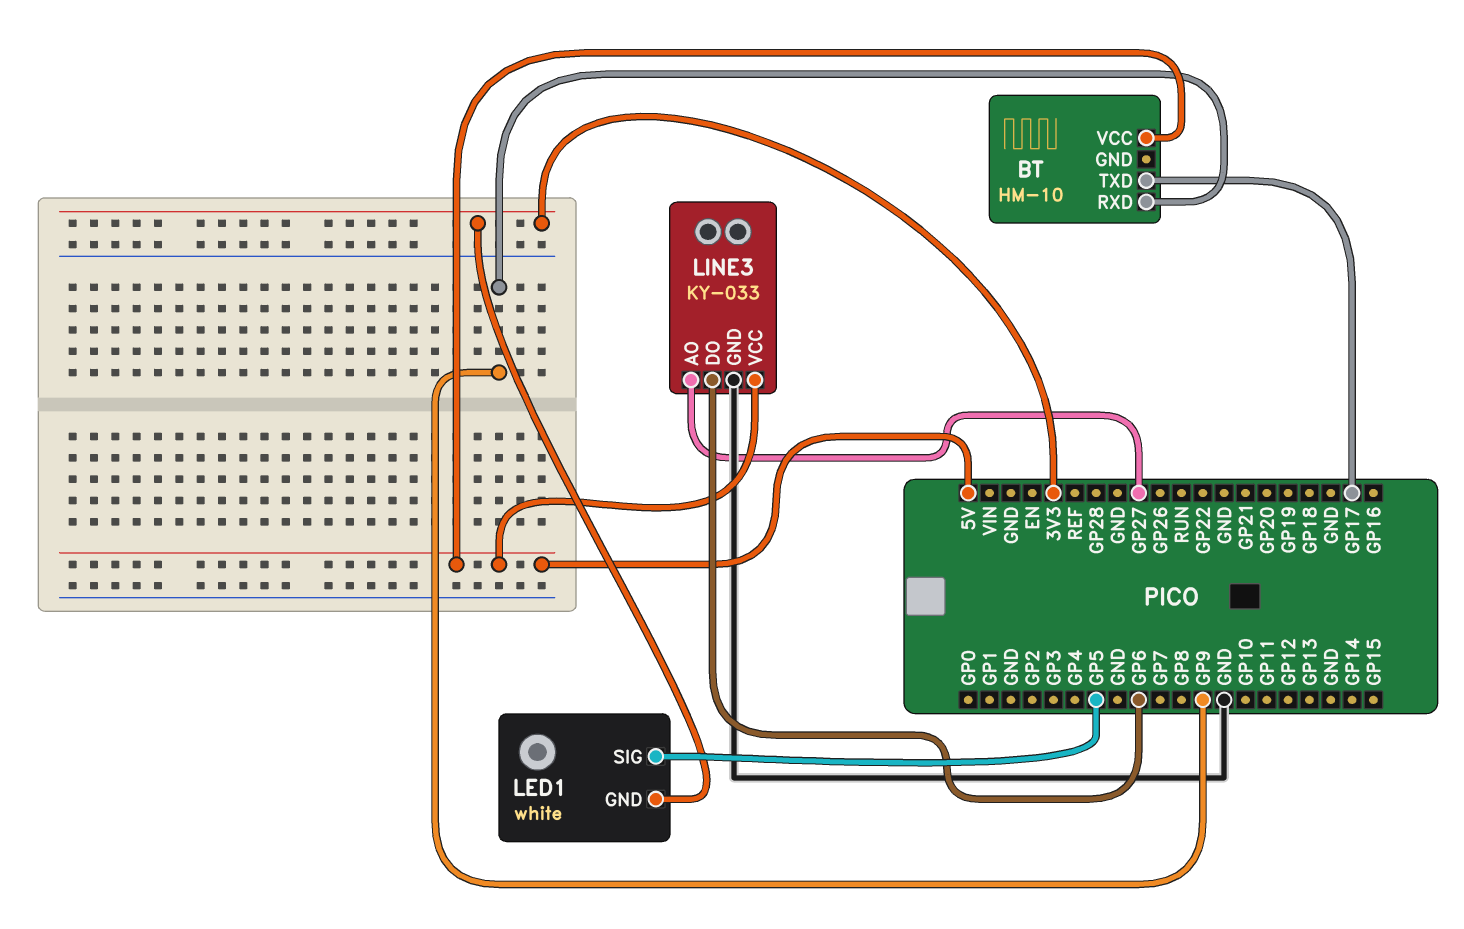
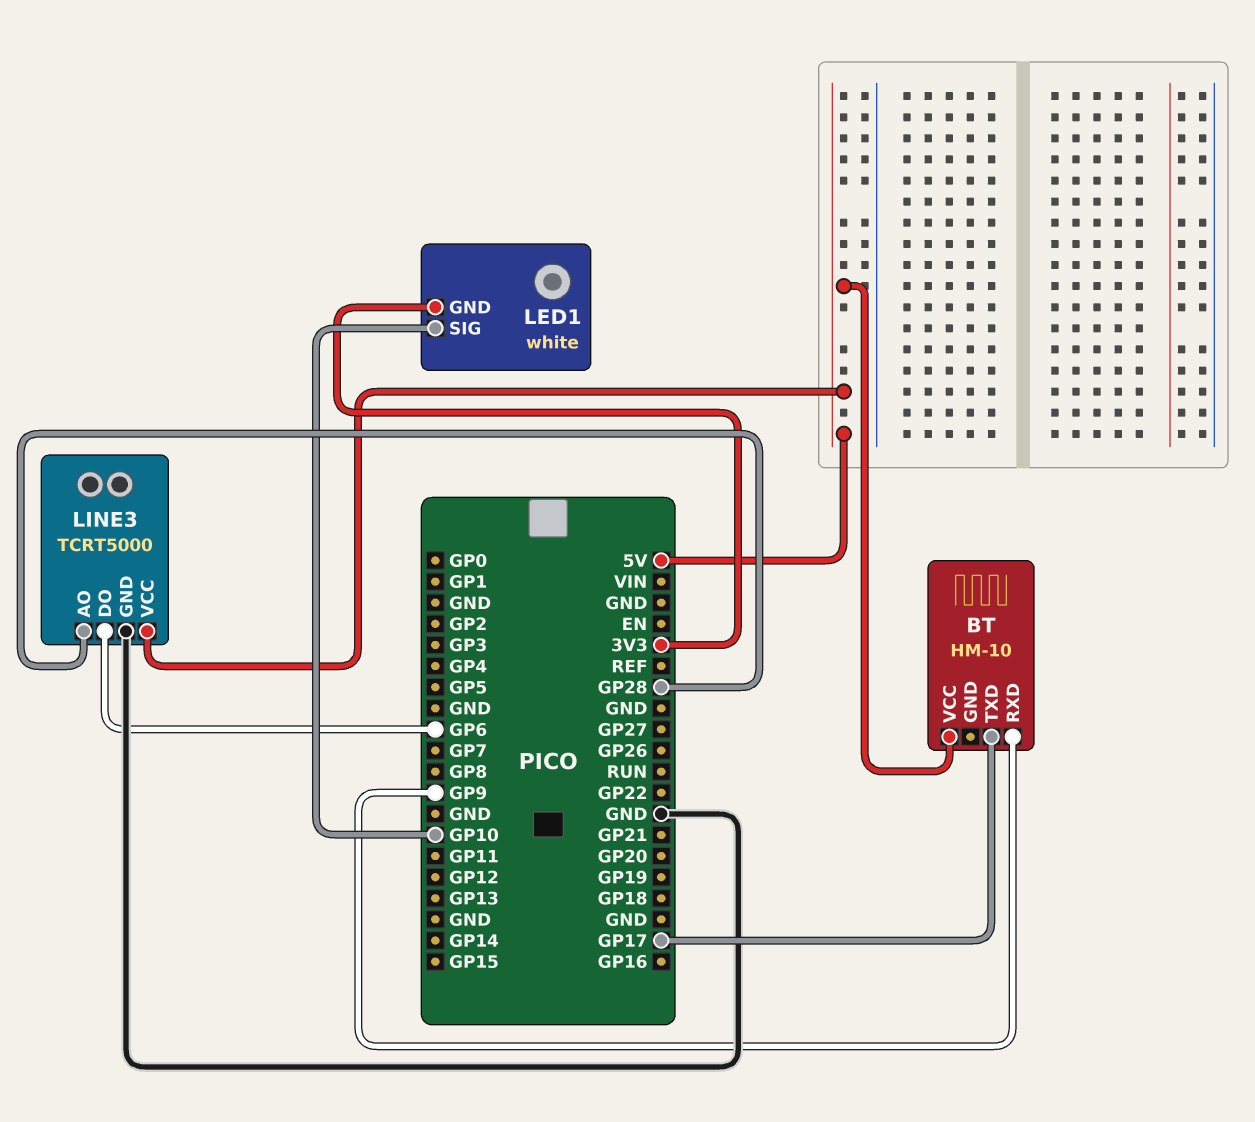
LED1 pin SIG: GP5 -> GP10
LINE3: KY-033 -> TCRT5000
LINE3 pin AO: GP27 -> GP28

